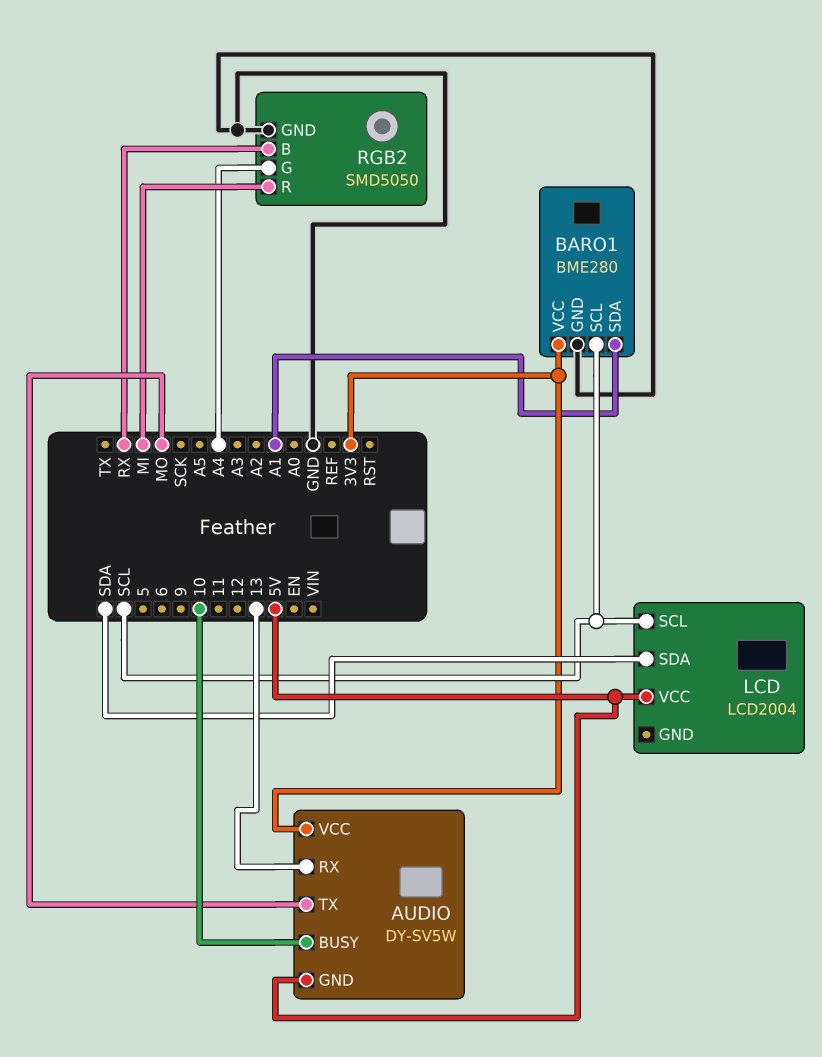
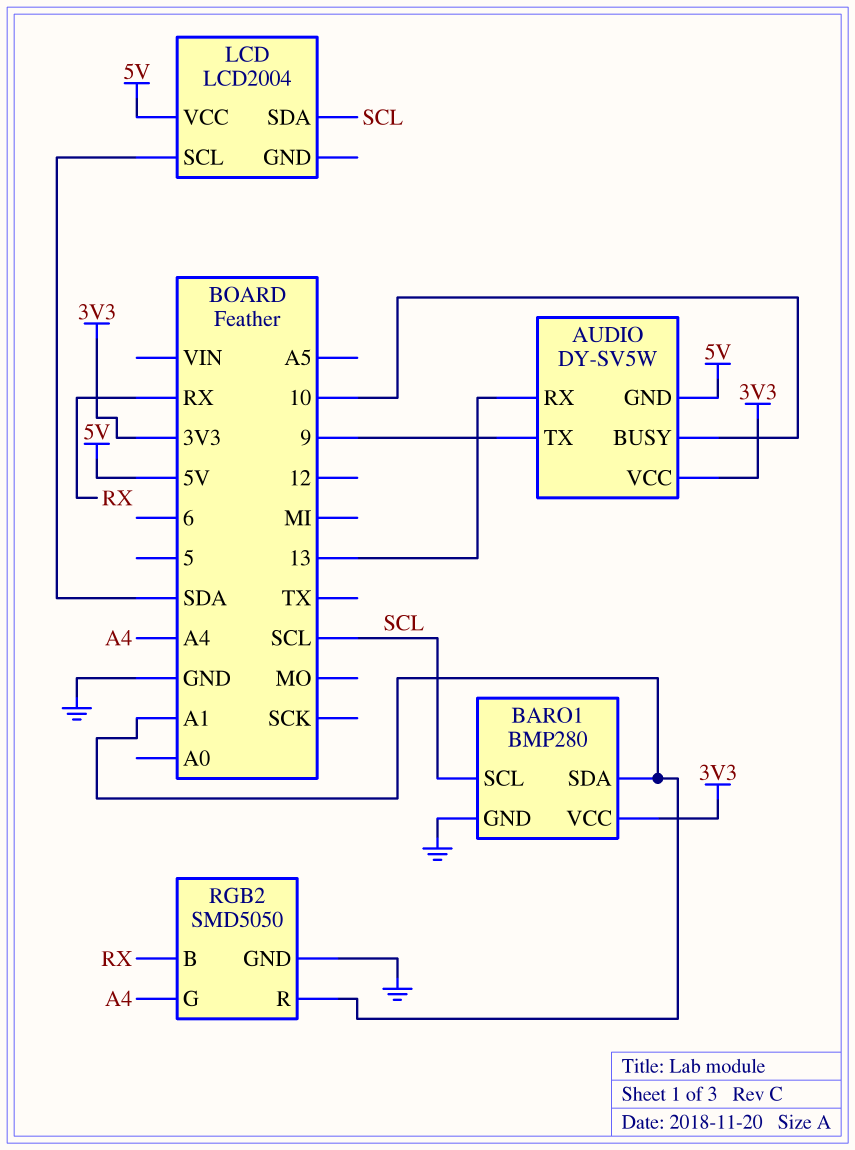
AUDIO pin TX: MO -> 9
BARO1: BME280 -> BMP280
LCD pin SCL: SCL -> SDA
LCD pin SDA: SDA -> SCL
RGB2 pin R: MI -> A1

